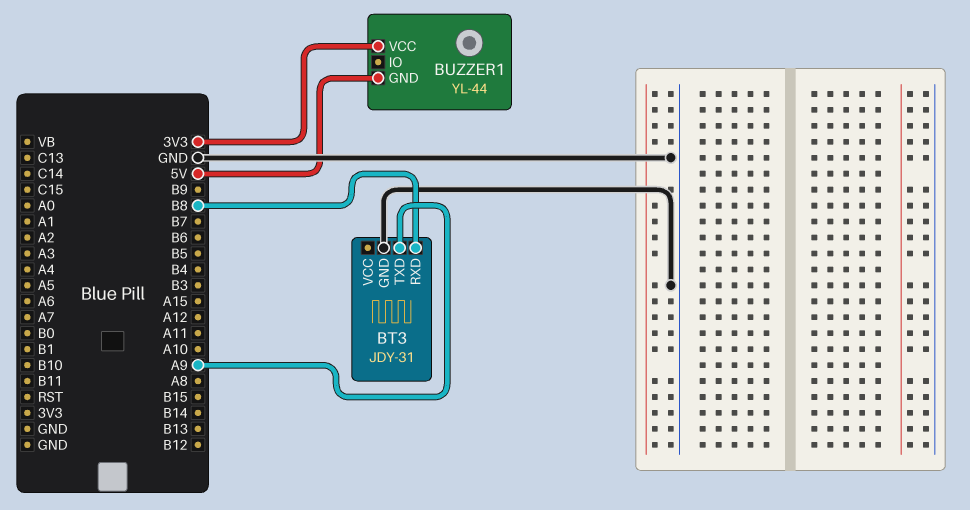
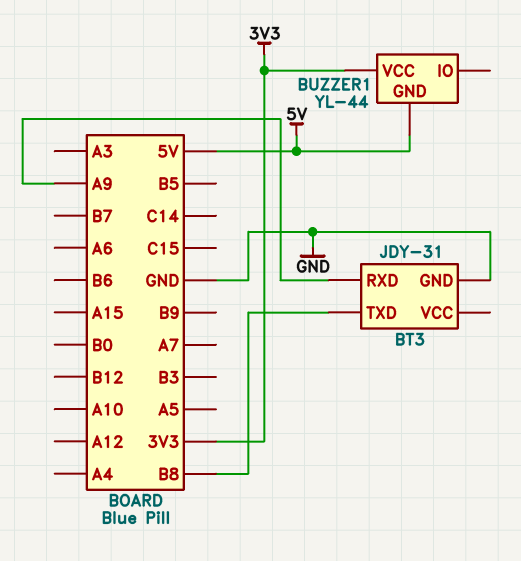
BT3 pin RXD: B8 -> A9
BT3 pin TXD: A9 -> B8

